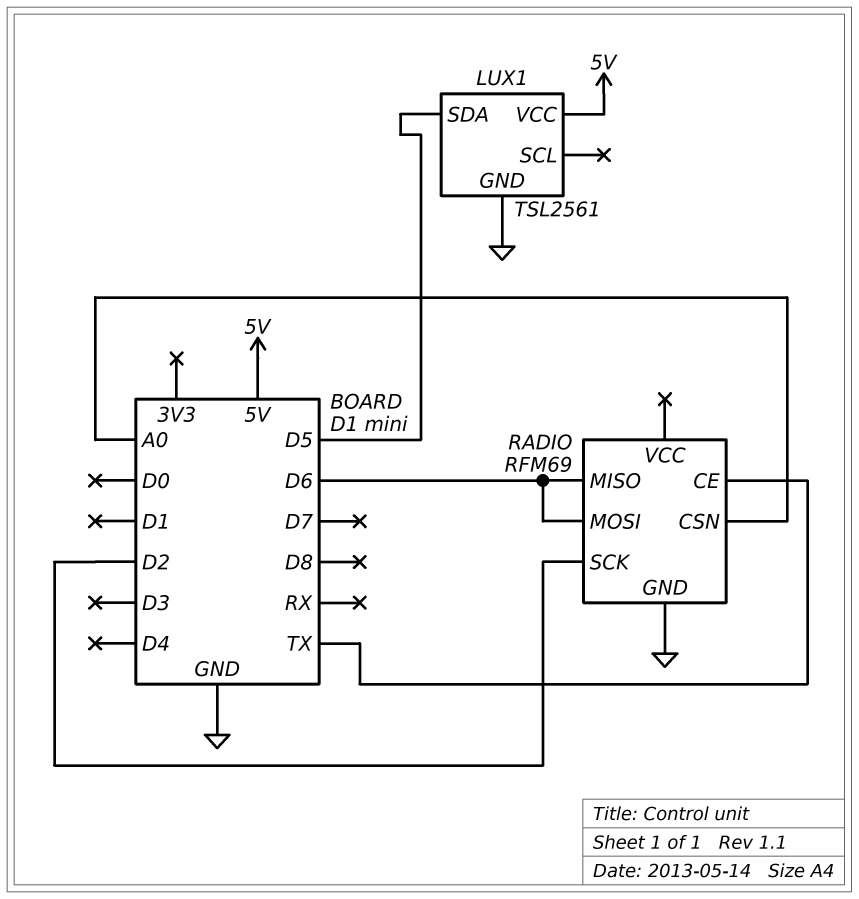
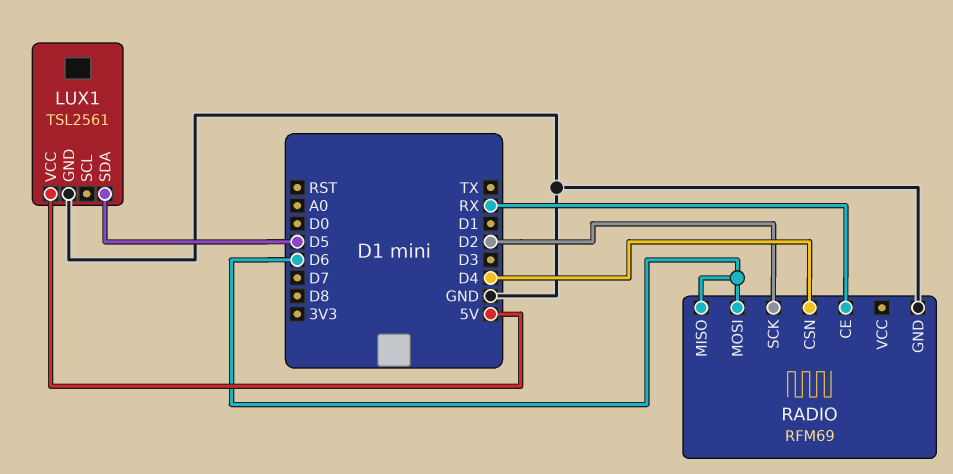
RADIO pin CE: TX -> RX
RADIO pin CSN: A0 -> D4

